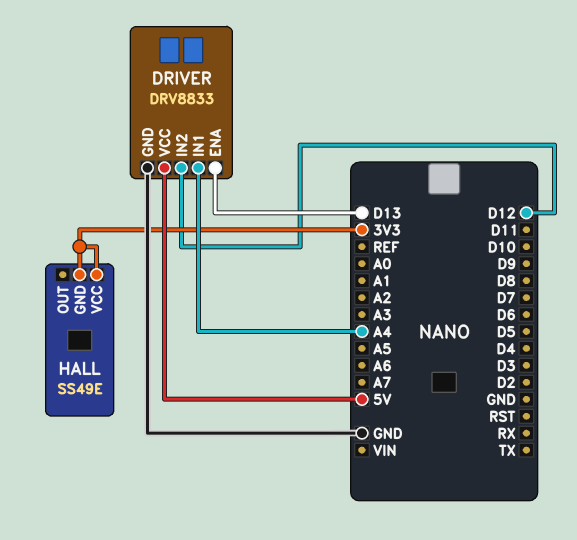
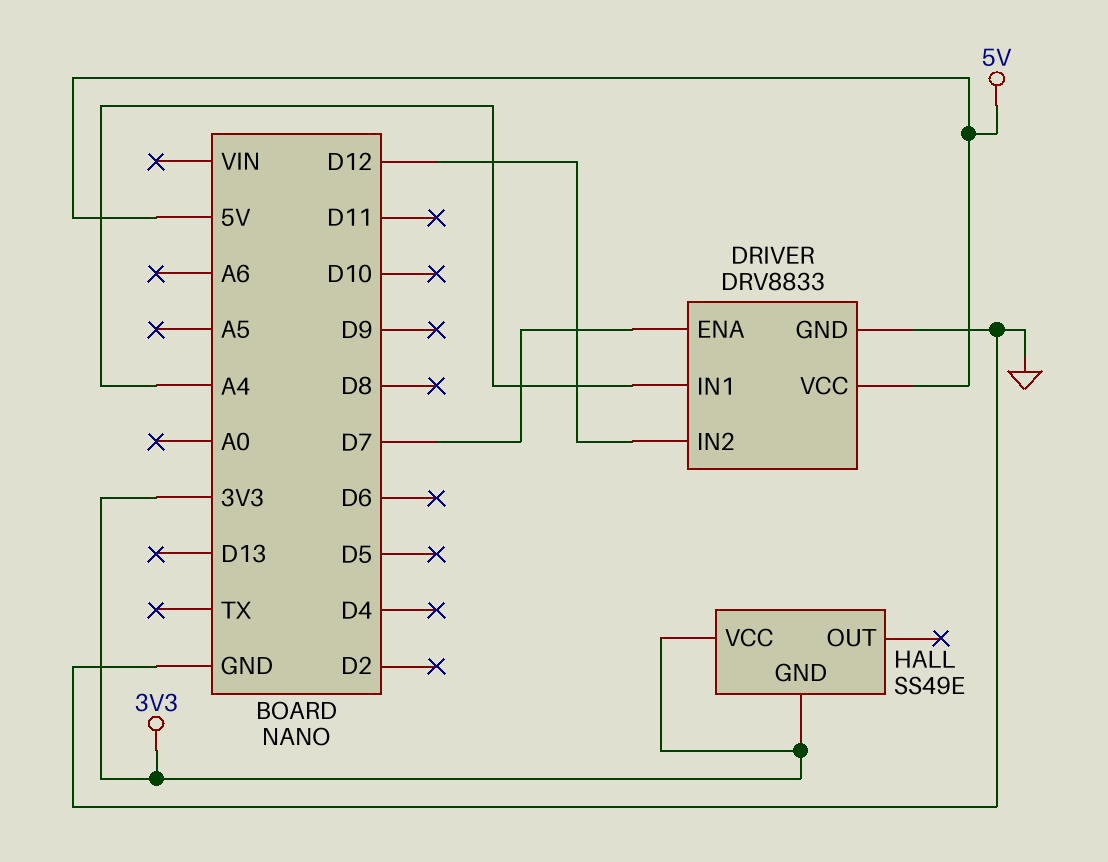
DRIVER pin ENA: D13 -> D7

